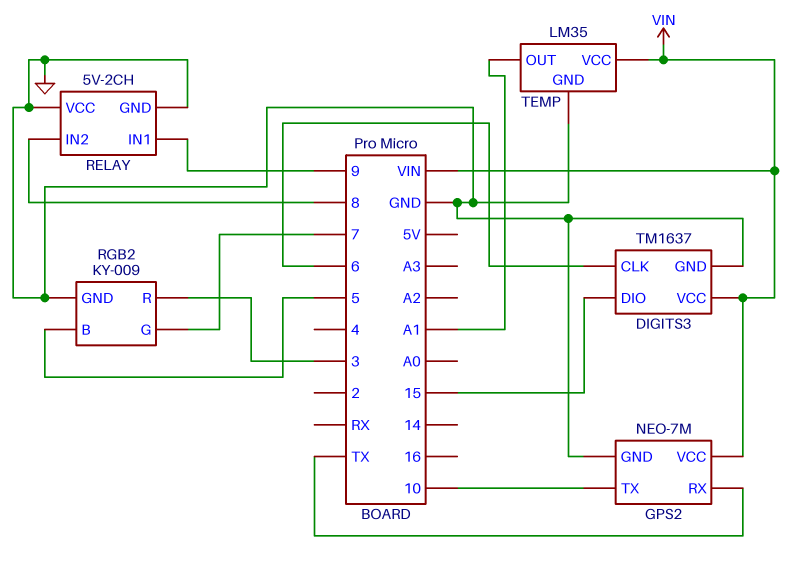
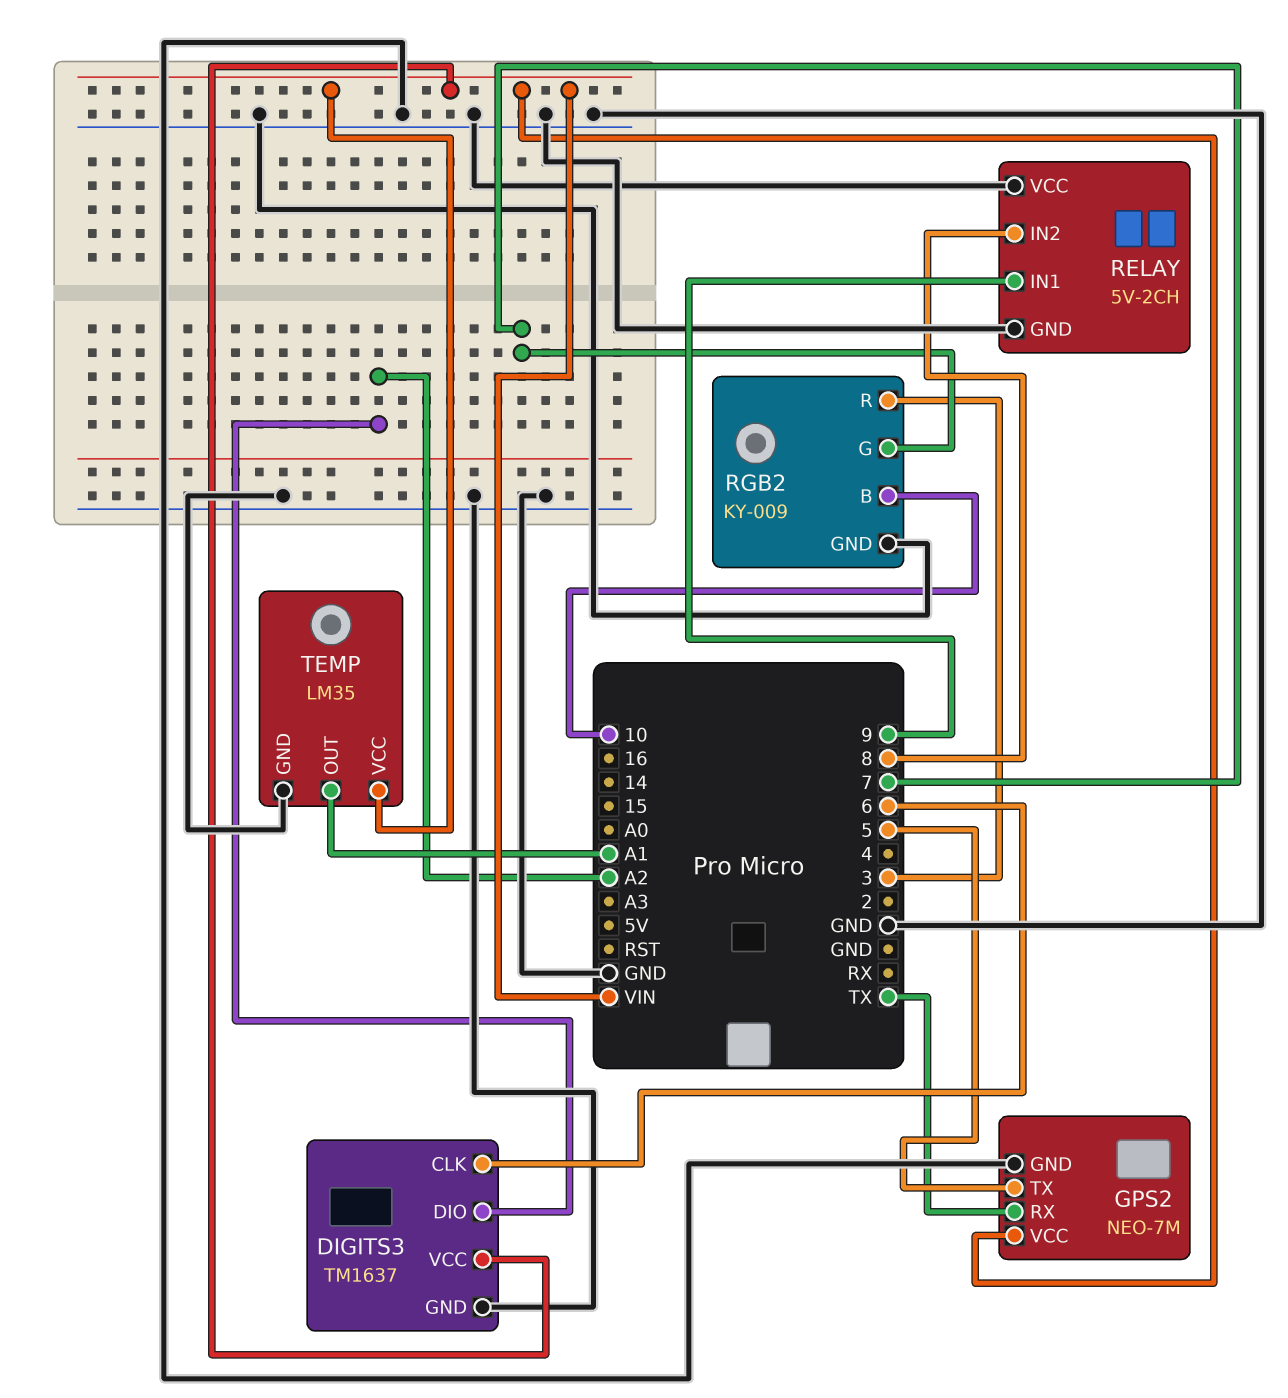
DIGITS3 pin DIO: 15 -> A2
GPS2 pin TX: 10 -> 5
RGB2 pin B: 5 -> 10

